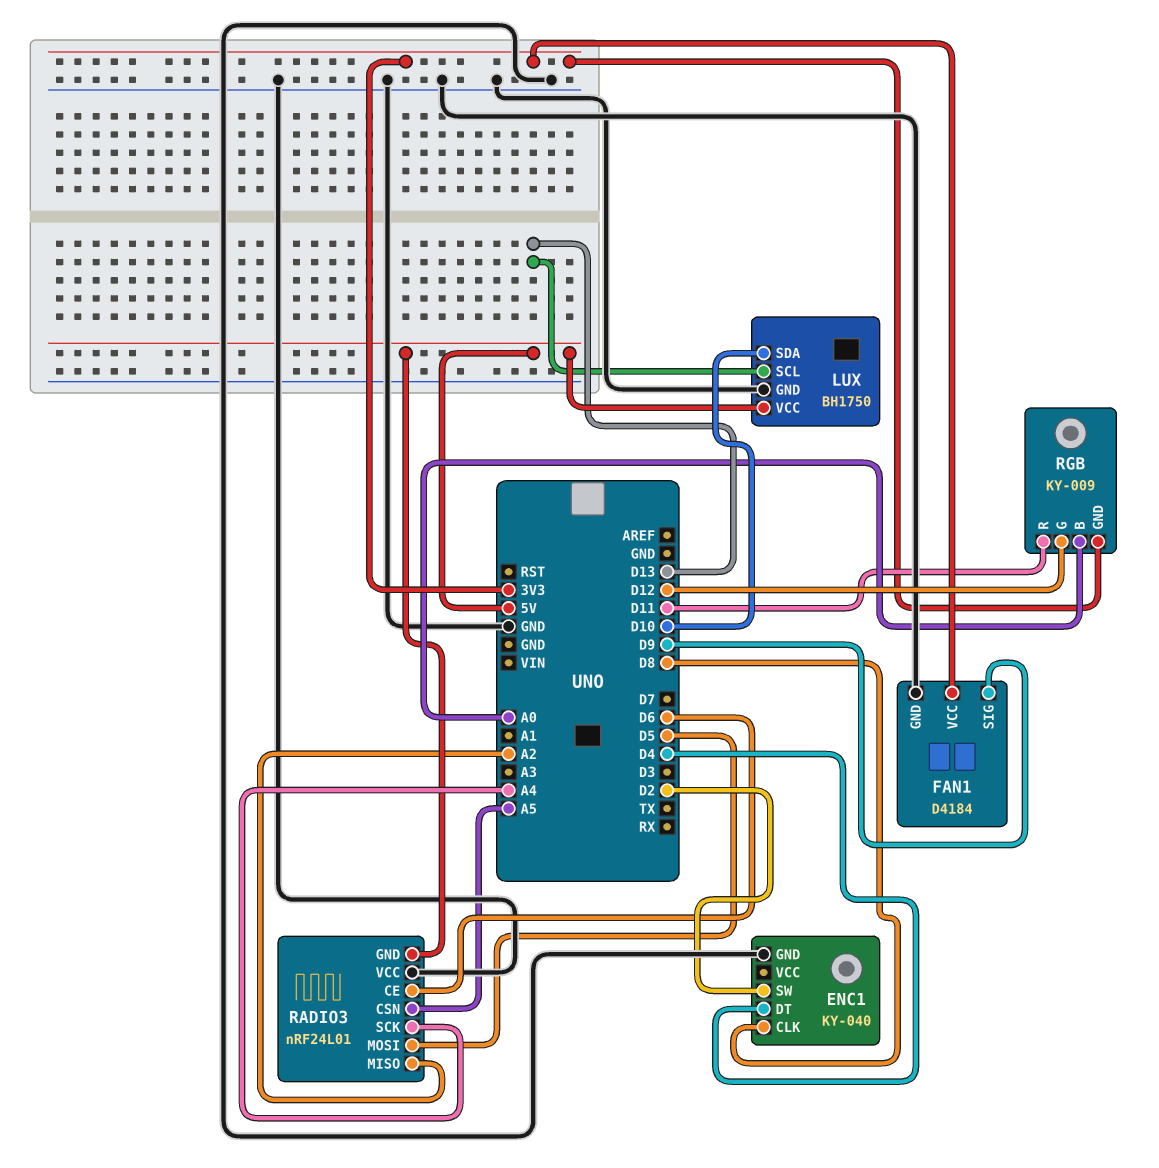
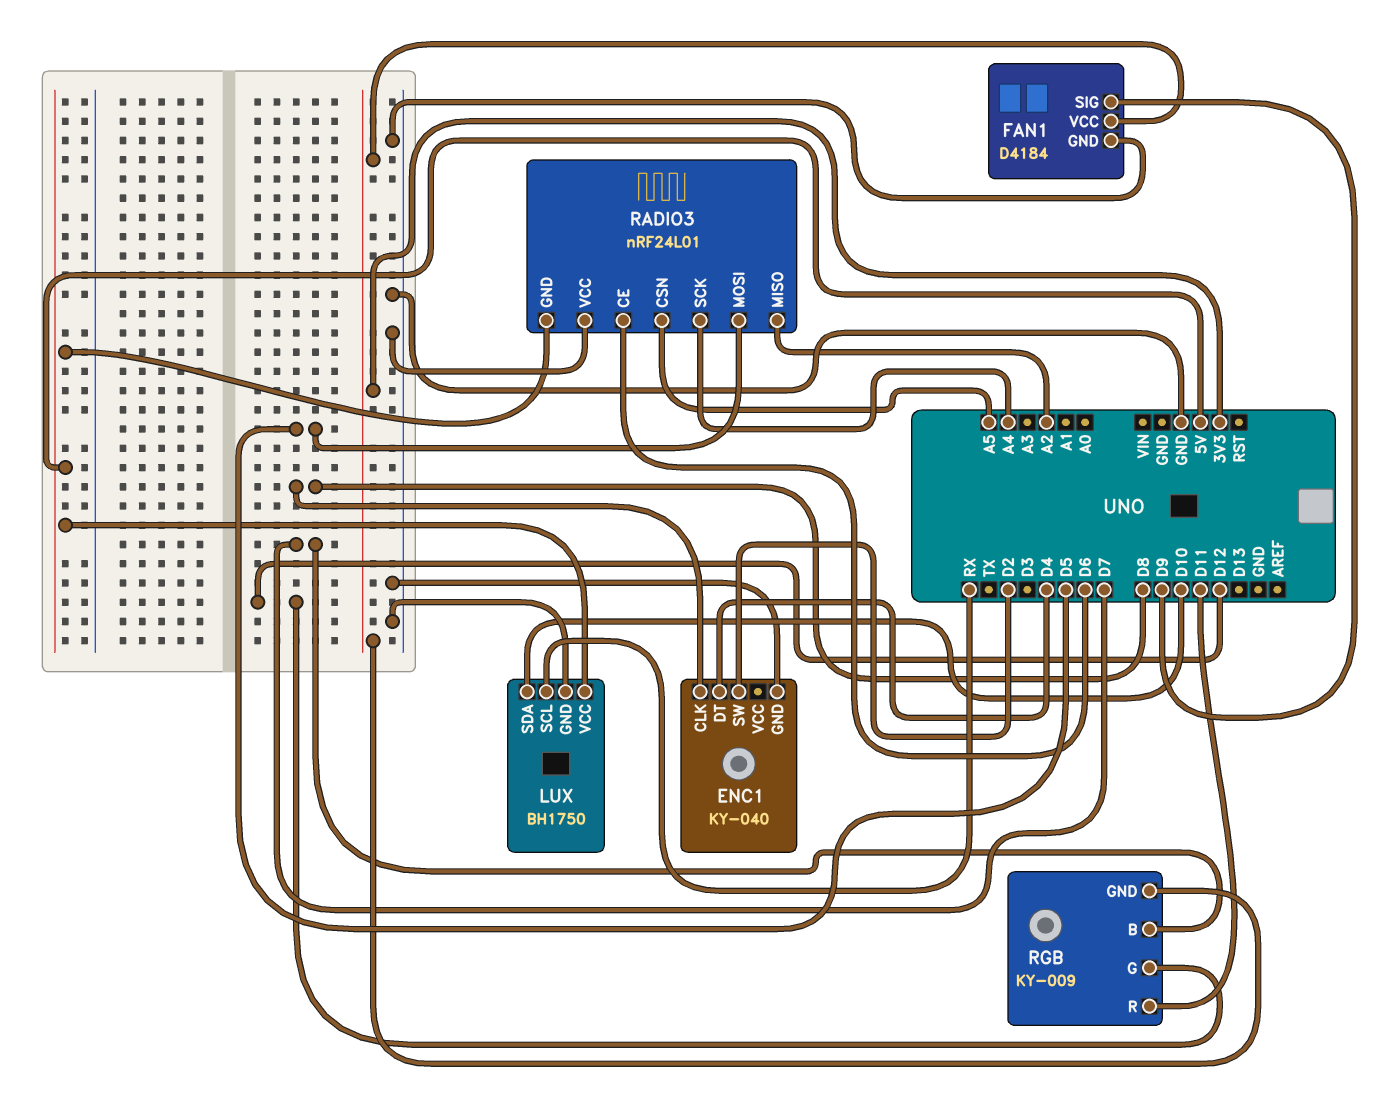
LUX pin SCL: D13 -> RX
RGB pin B: A0 -> D7

